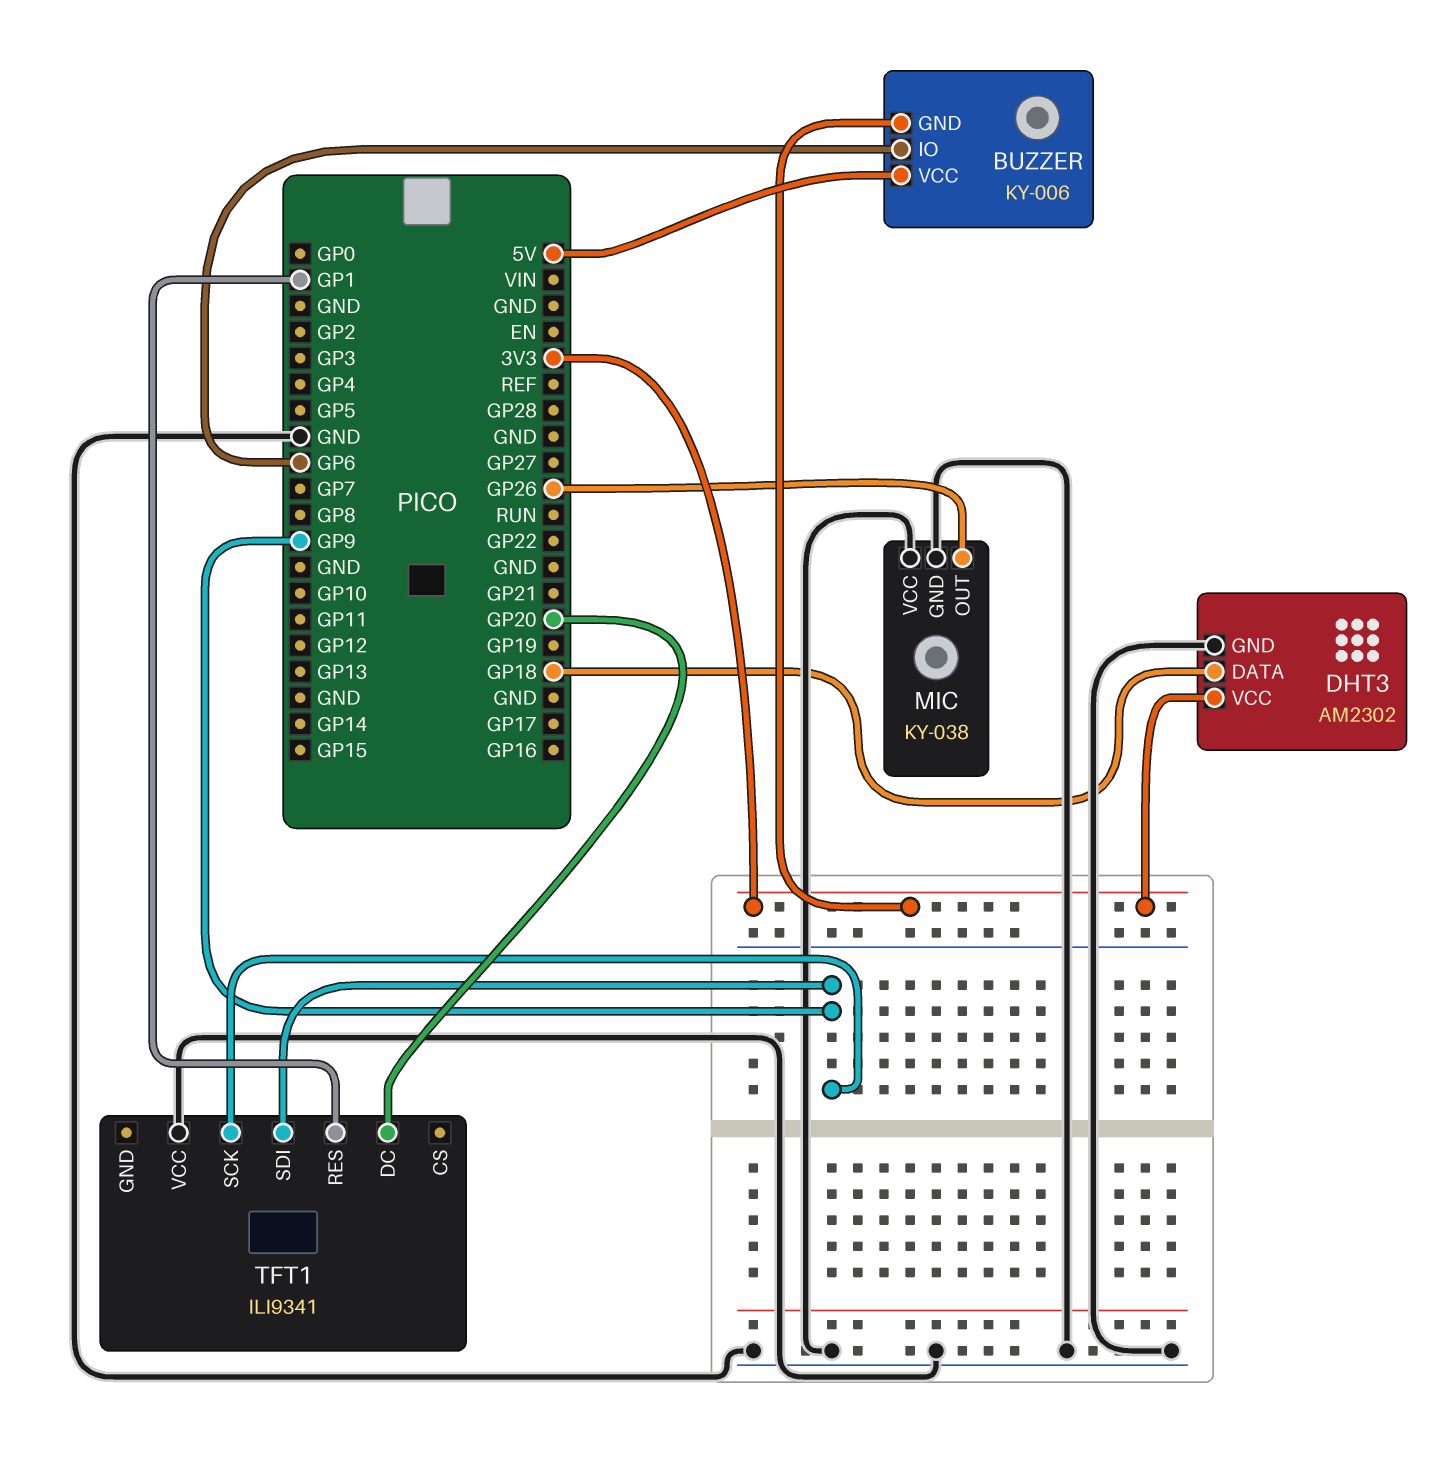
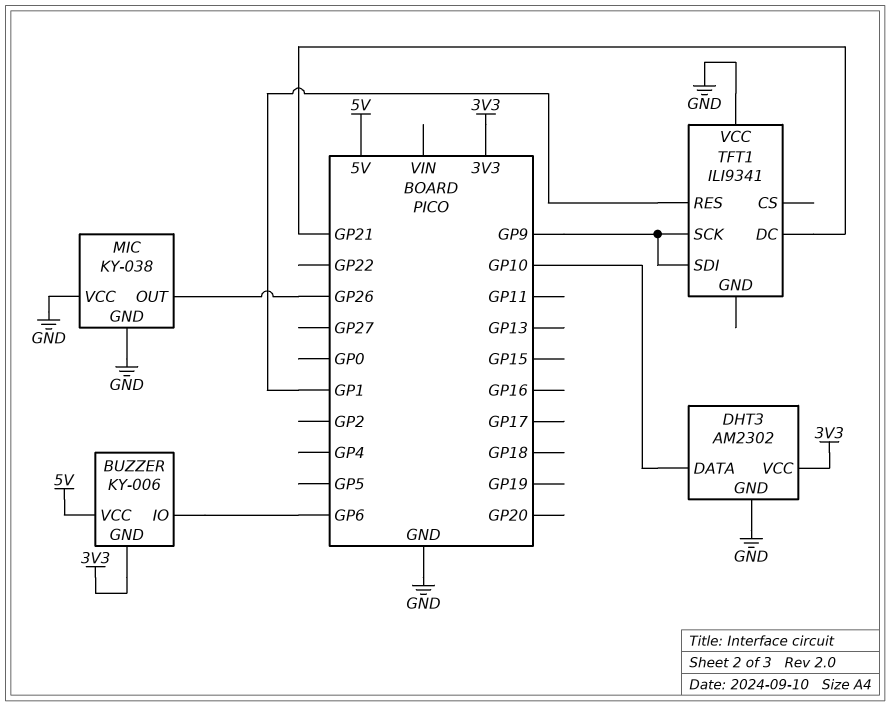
DHT3 pin DATA: GP18 -> GP10
TFT1 pin DC: GP20 -> GP21

